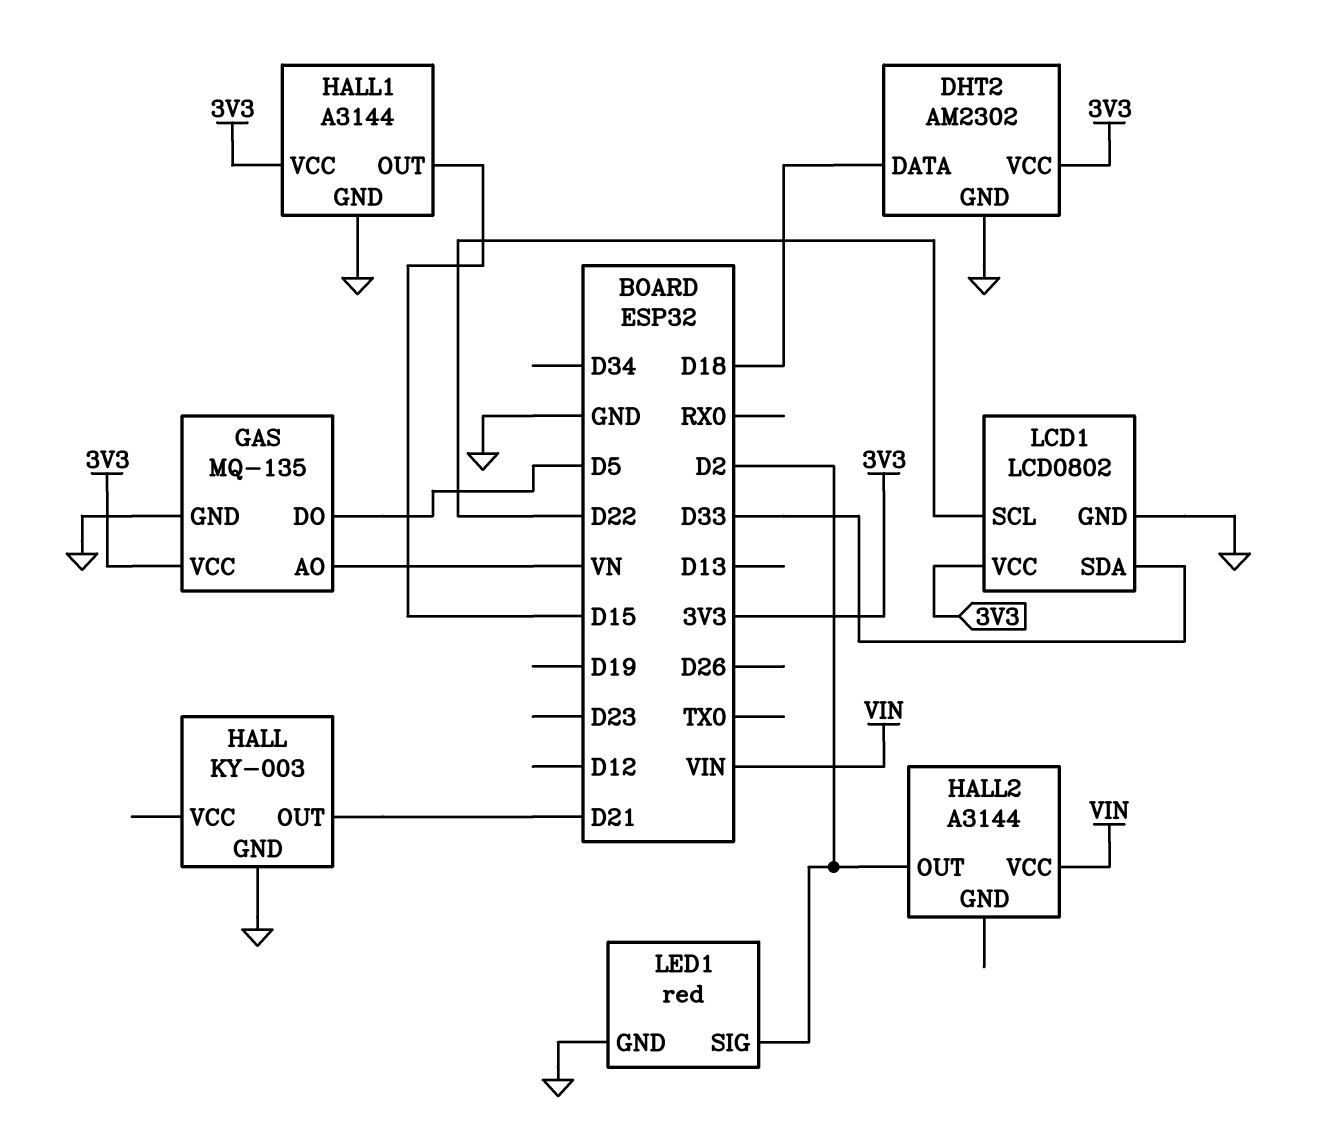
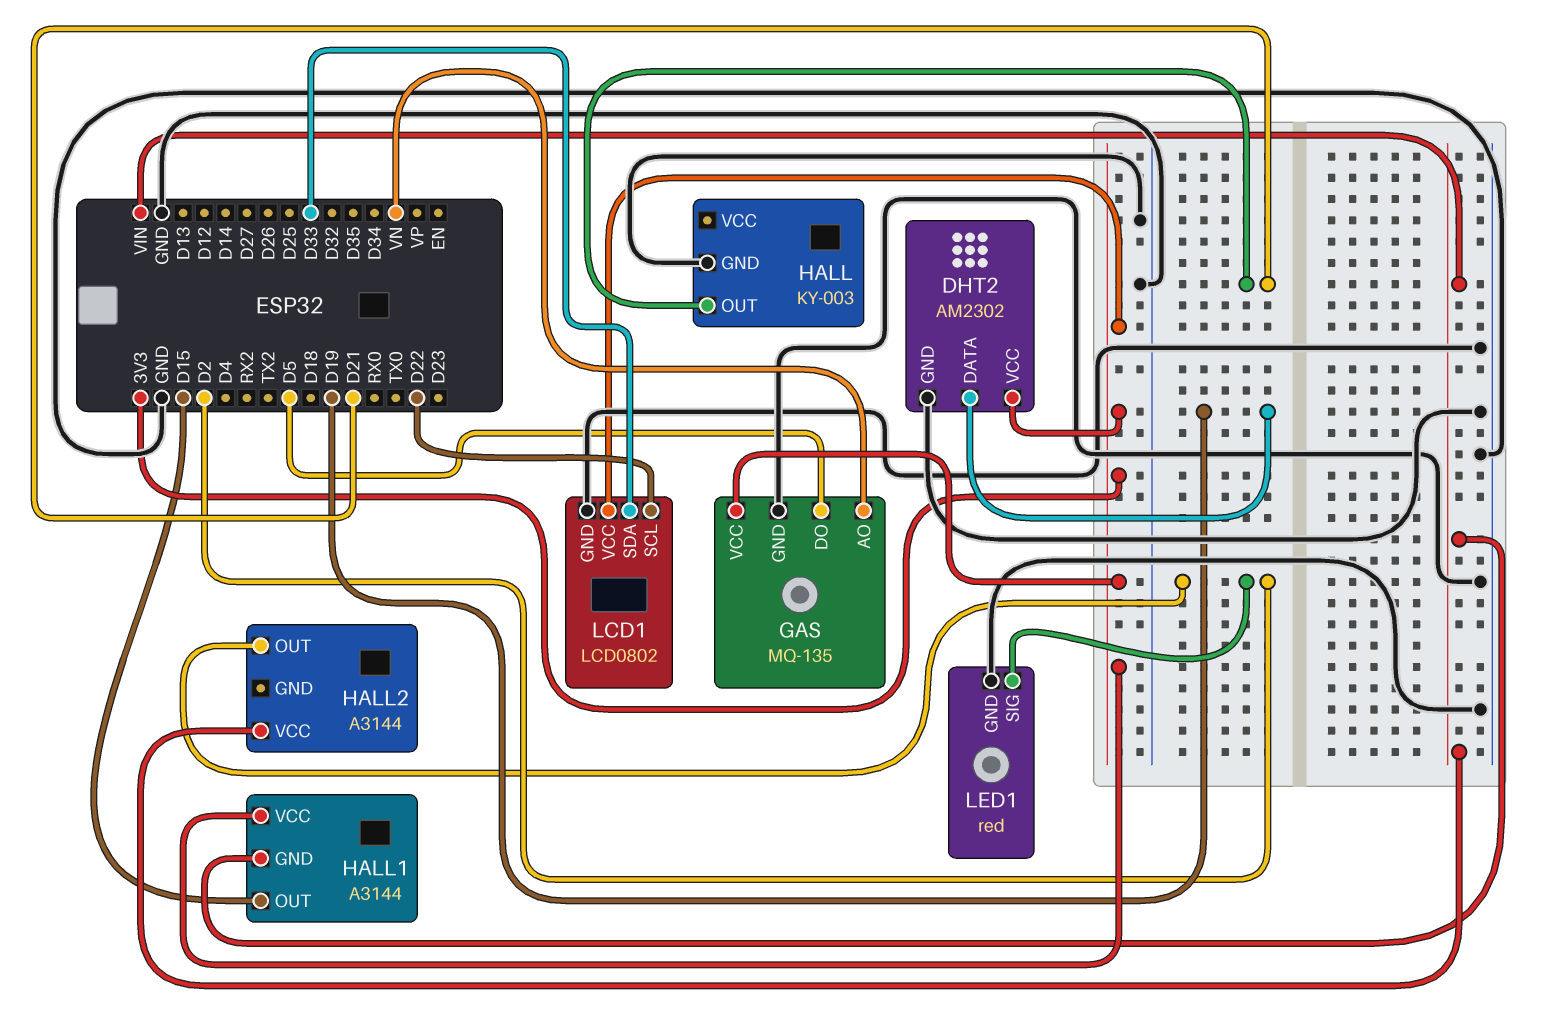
DHT2 pin DATA: D18 -> D19
HALL1 pin GND: GND -> VIN

